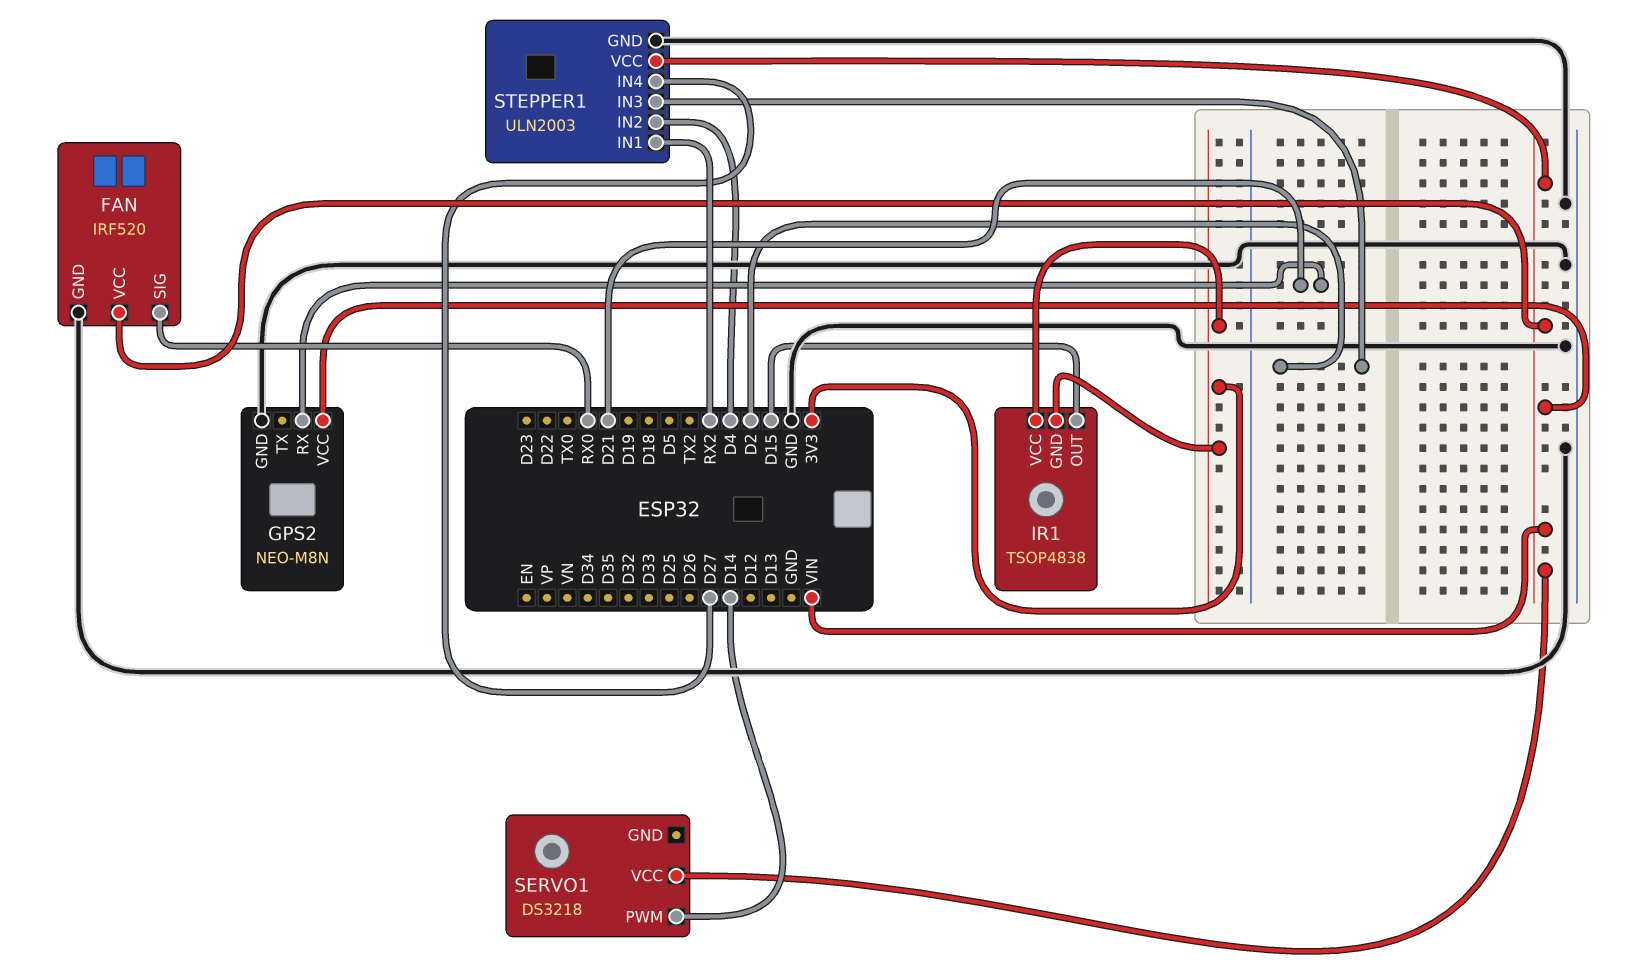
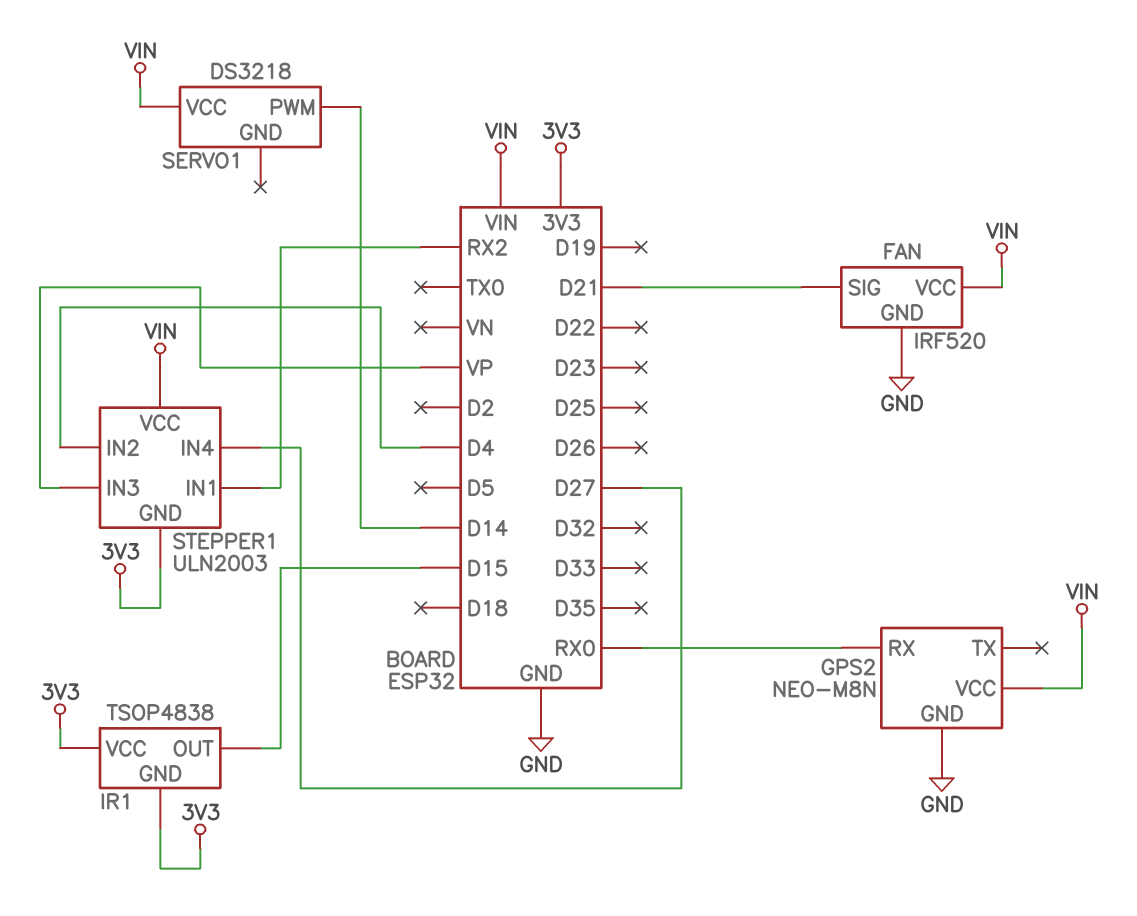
FAN pin SIG: RX0 -> D21
GPS2 pin RX: D21 -> RX0
STEPPER1 pin GND: GND -> 3V3
STEPPER1 pin IN3: D2 -> VP

